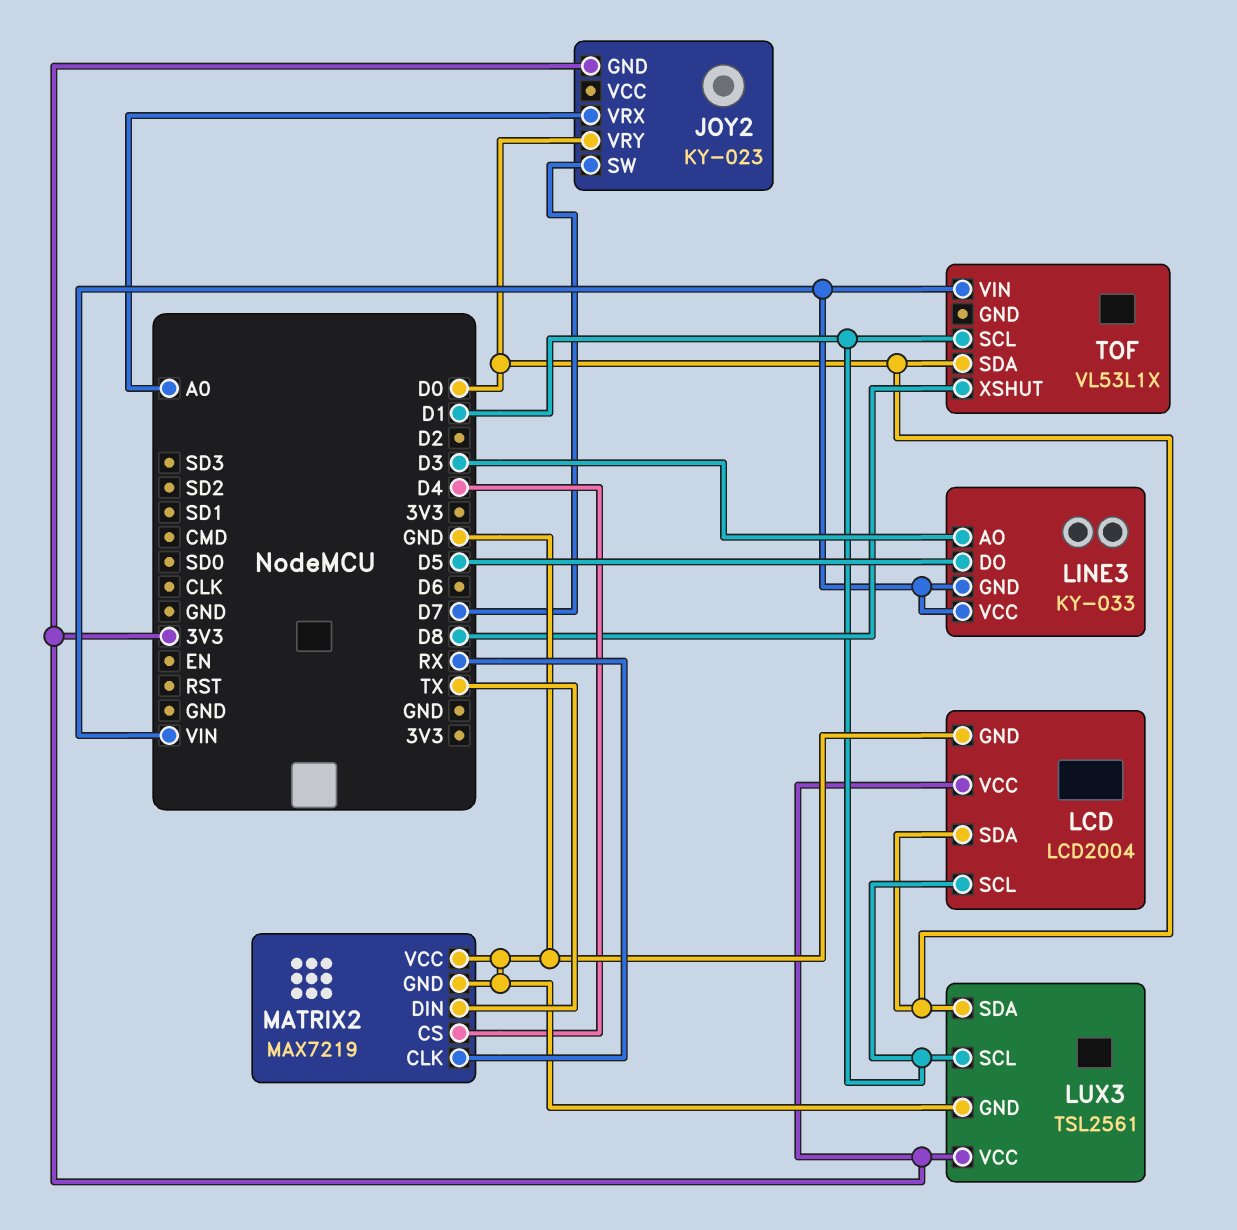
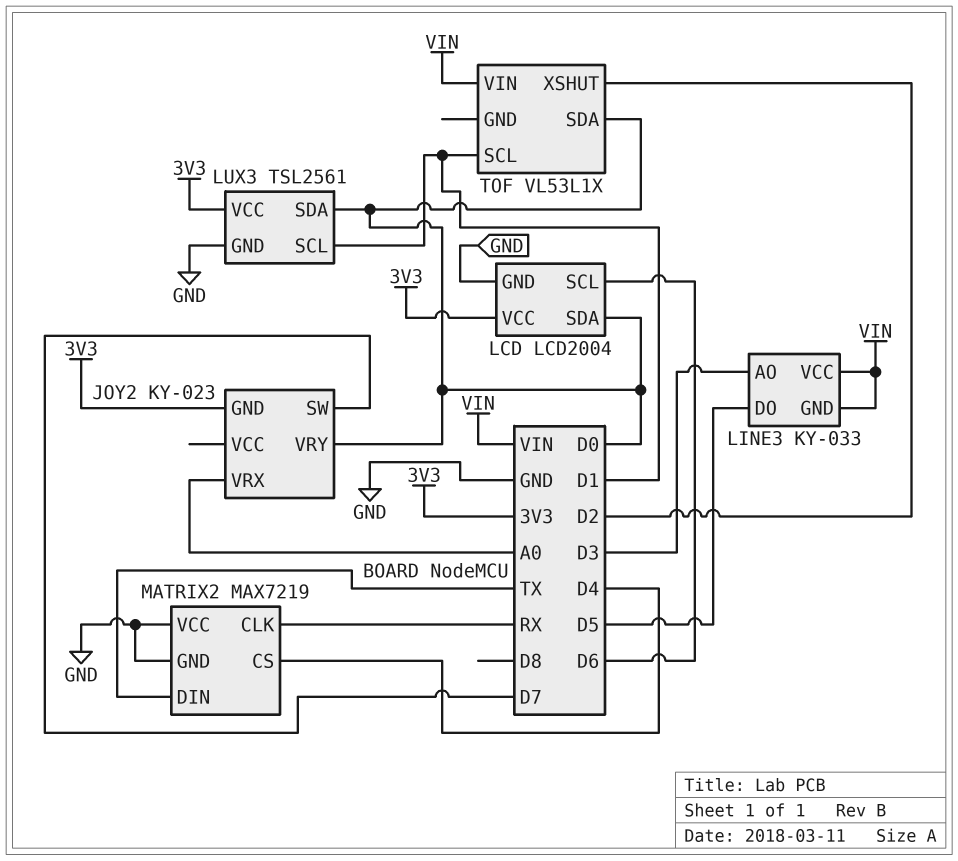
LCD pin SCL: D1 -> D6
TOF pin XSHUT: D8 -> D2

